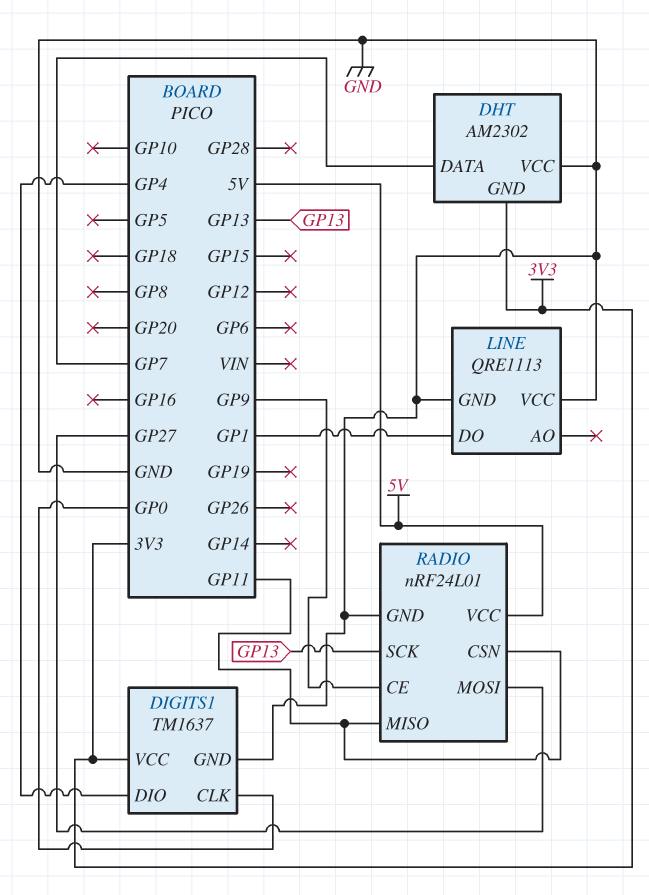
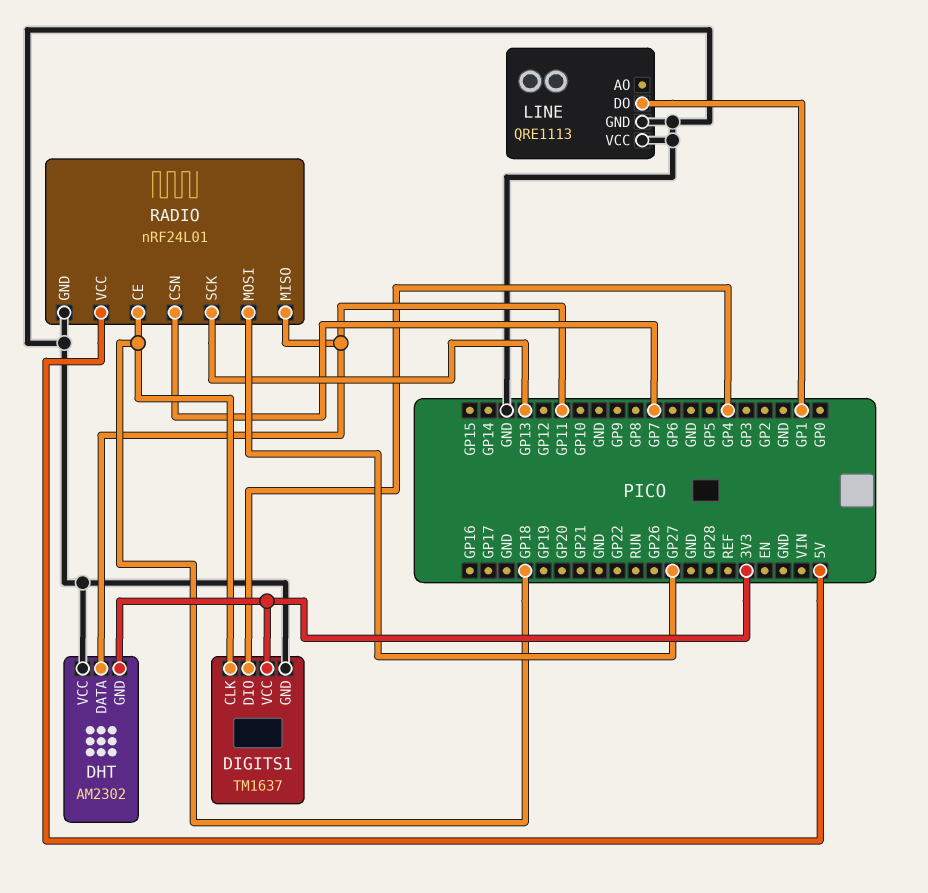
DHT pin DATA: GP7 -> GP11
DIGITS1 pin CLK: GP0 -> GP18
RADIO pin CE: GP9 -> GP18
RADIO pin CSN: GP11 -> GP7

